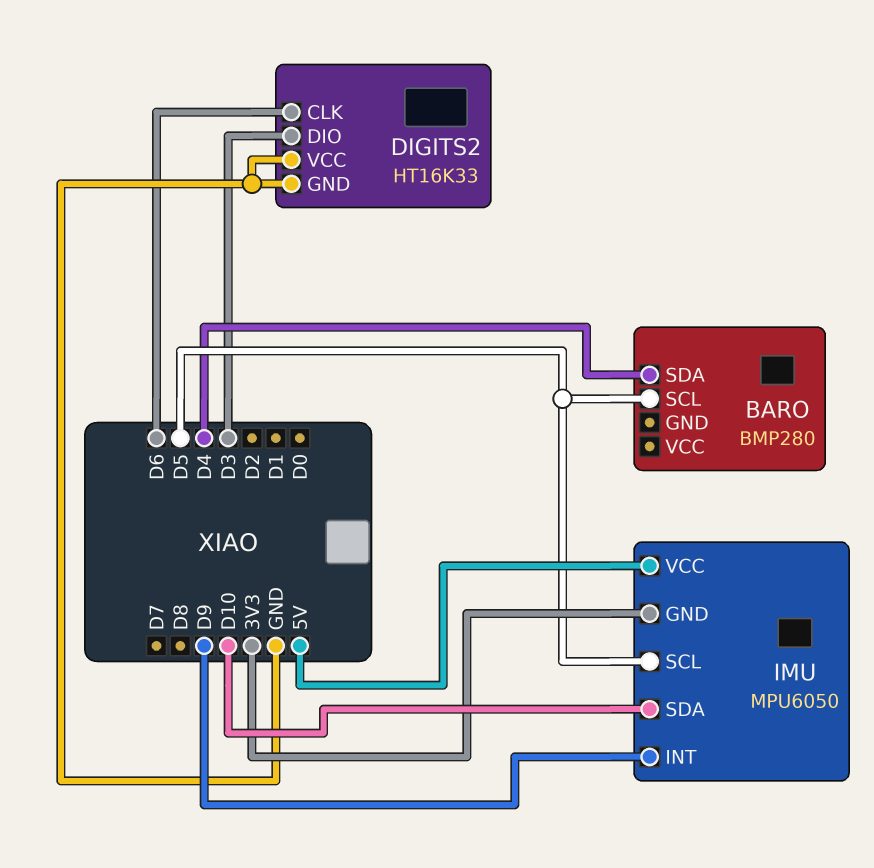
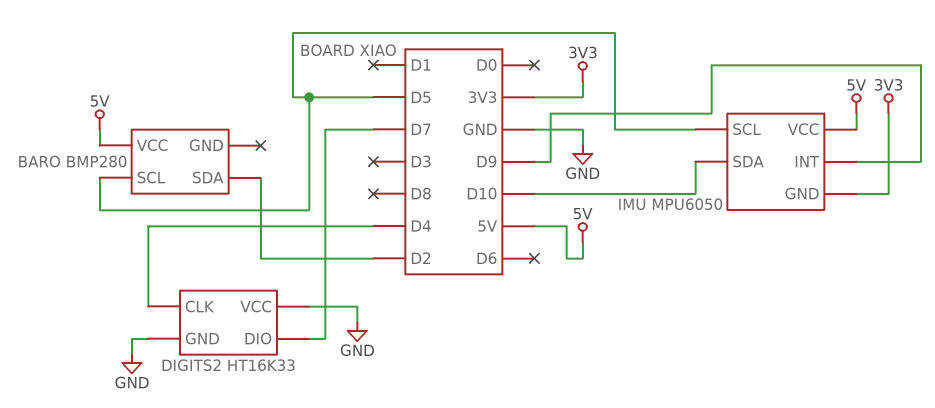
BARO pin SDA: D4 -> D2
BARO pin VCC: none -> 5V
DIGITS2 pin CLK: D6 -> D4
DIGITS2 pin DIO: D3 -> D7

